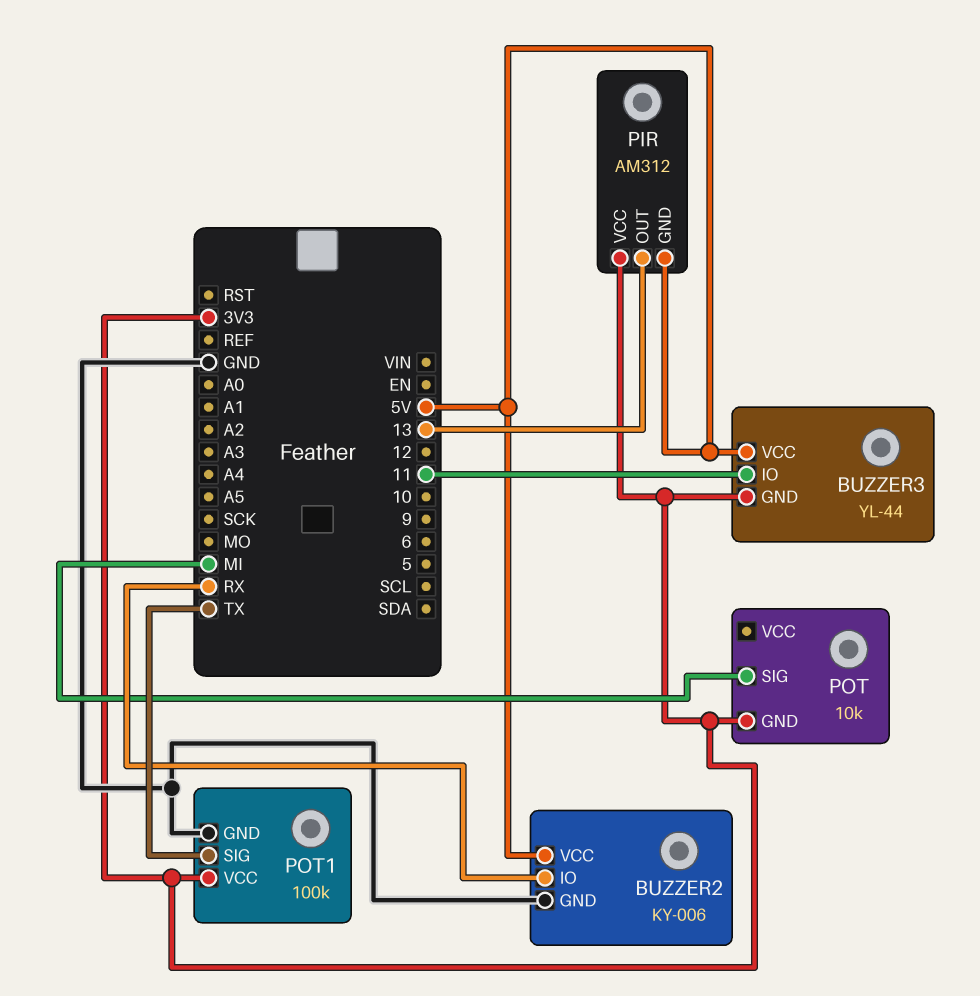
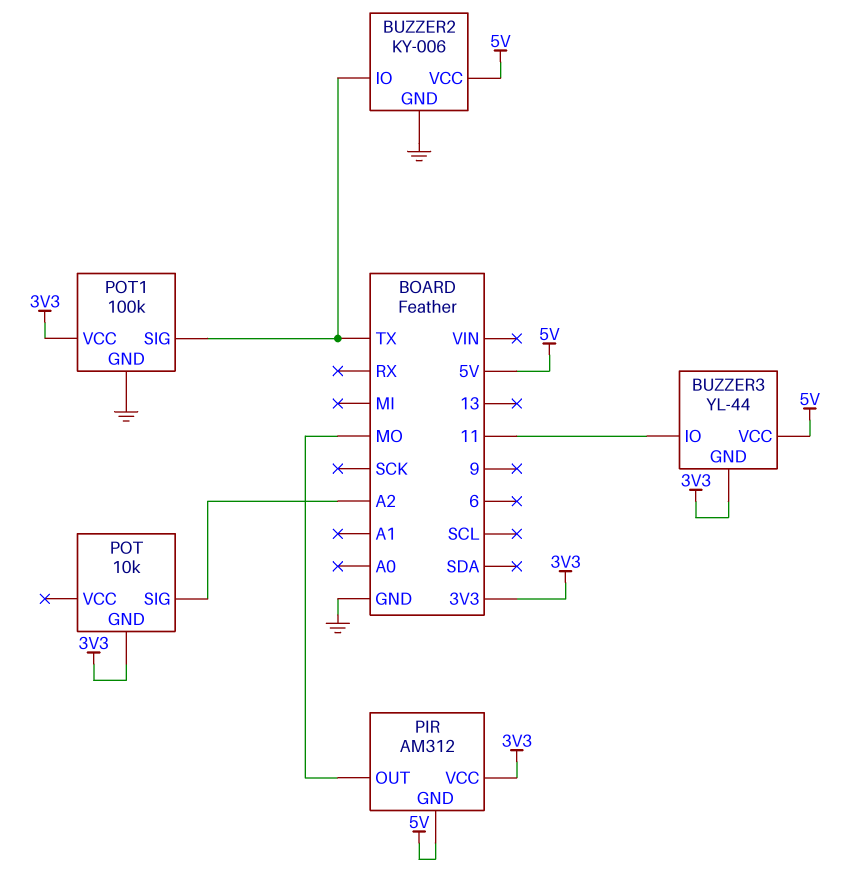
BUZZER2 pin IO: RX -> TX
PIR pin OUT: 13 -> MO
POT pin SIG: MI -> A2

